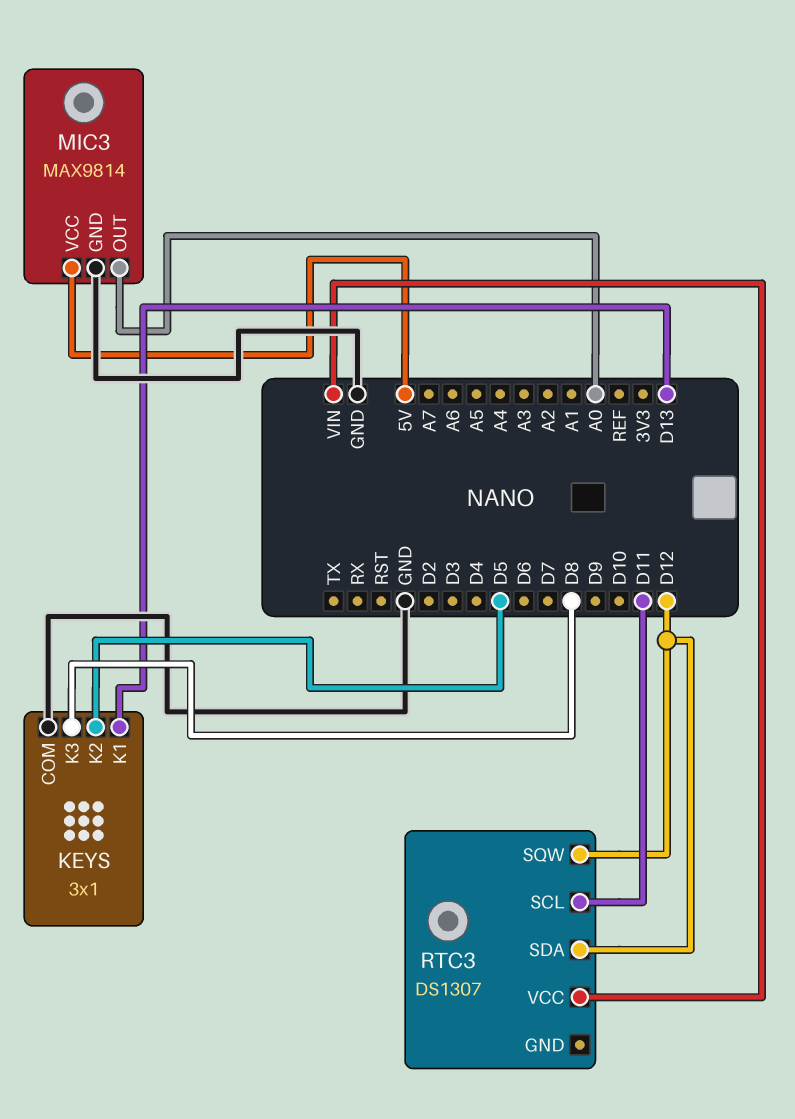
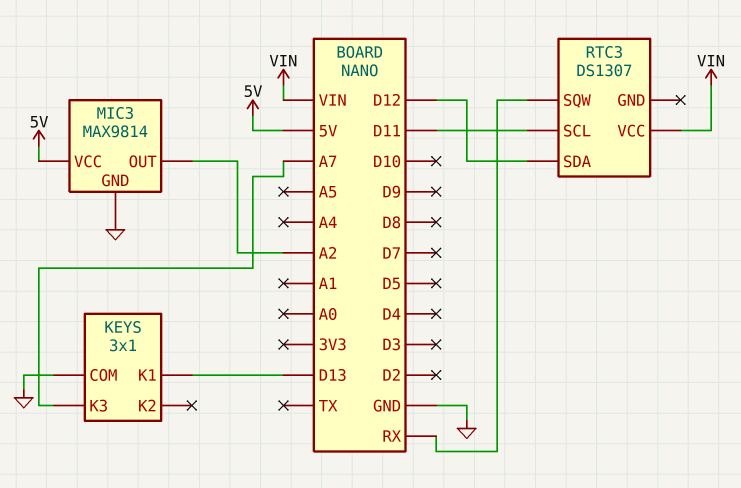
KEYS pin K2: D5 -> none
KEYS pin K3: D8 -> A7
MIC3 pin OUT: A0 -> A2
RTC3 pin SQW: D12 -> RX

